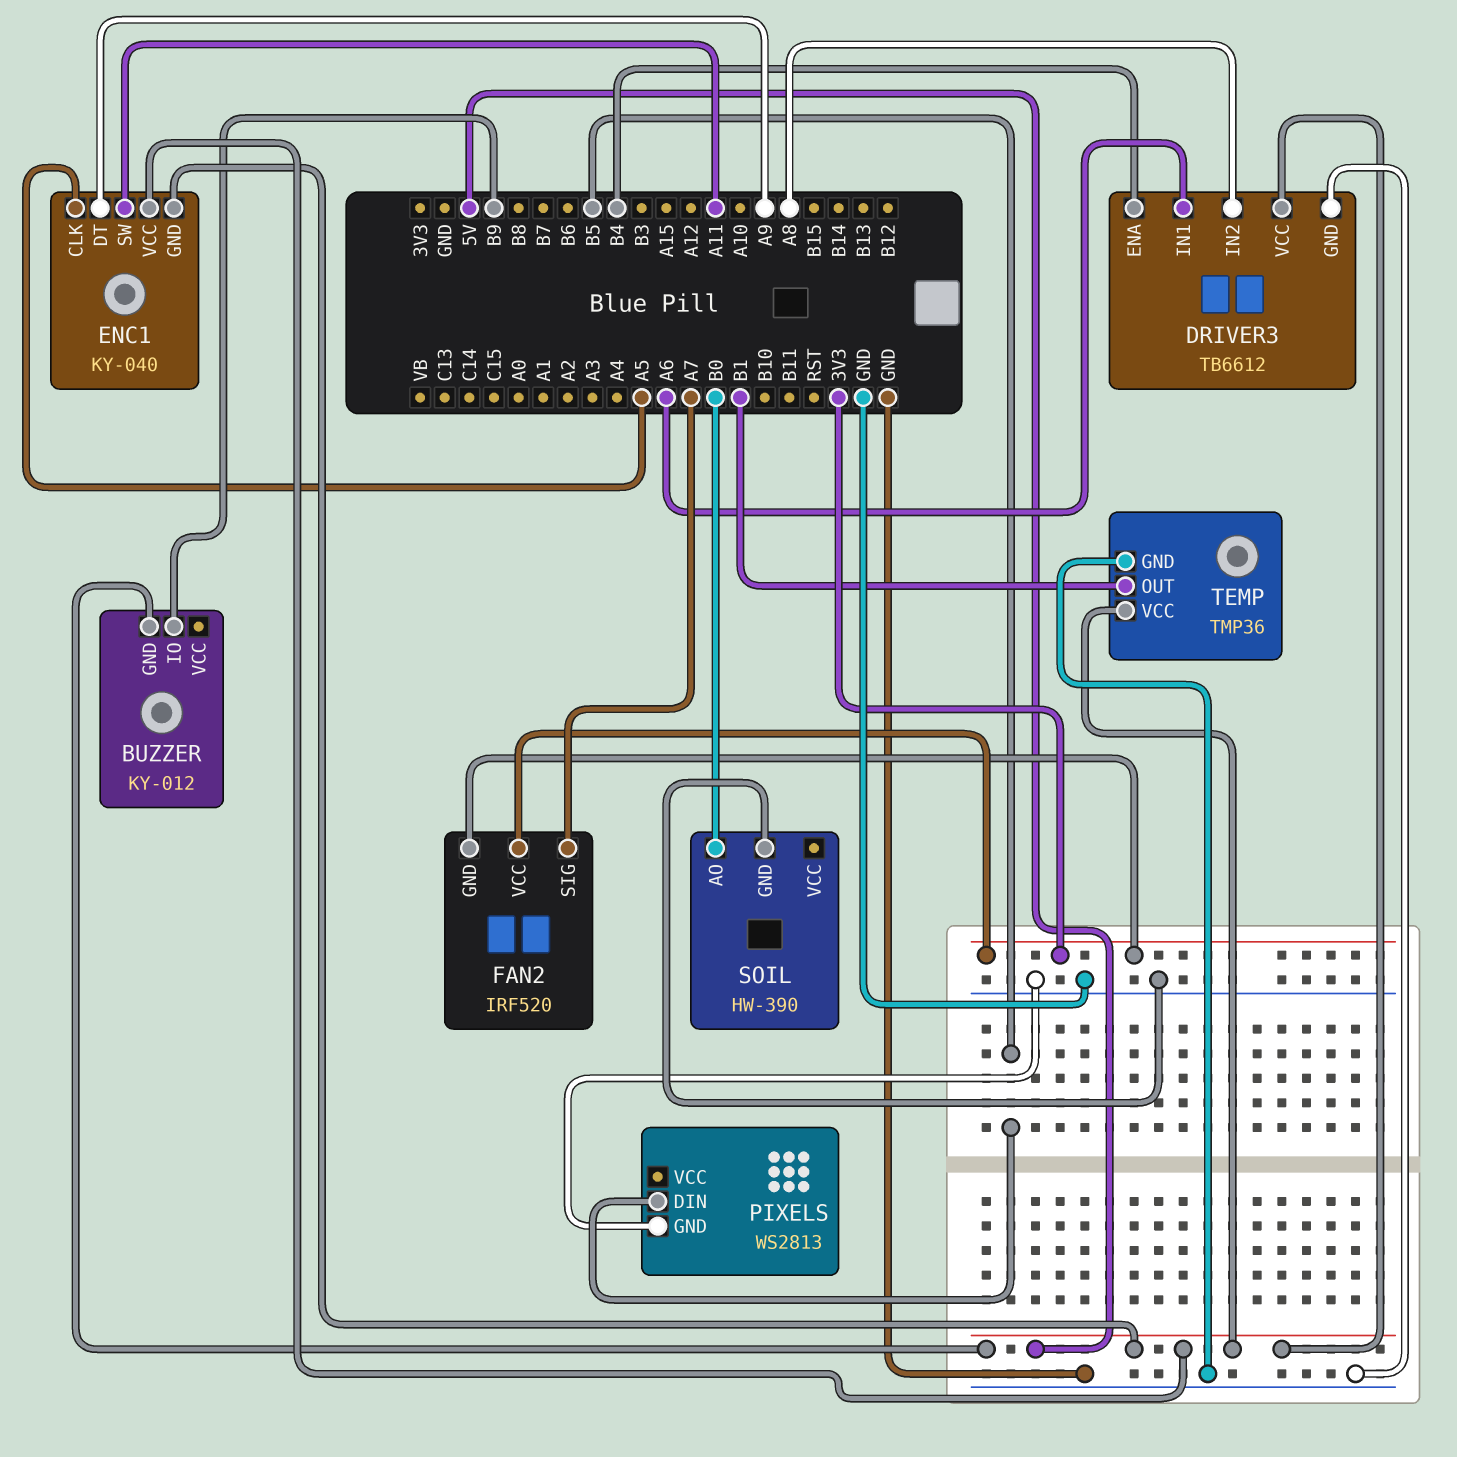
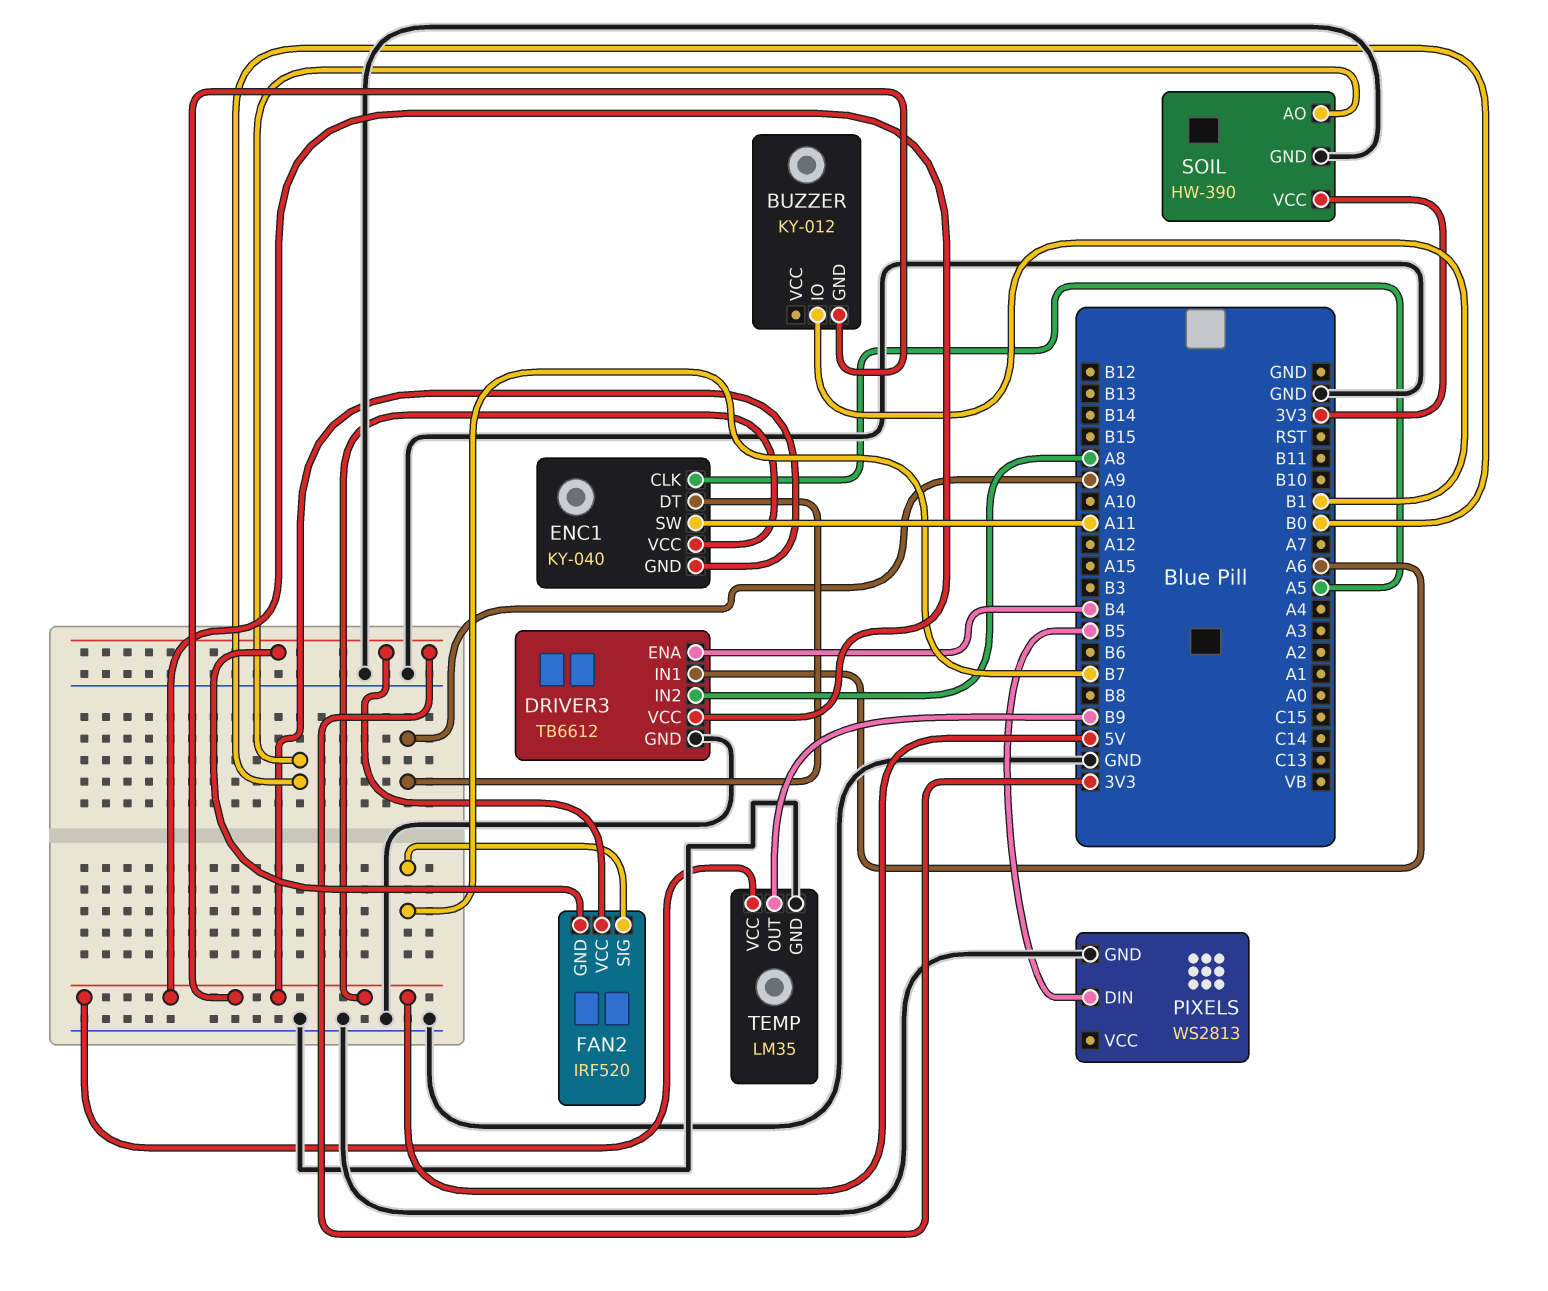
BUZZER pin IO: B9 -> B1
FAN2 pin SIG: A7 -> B7
SOIL pin VCC: none -> 3V3
TEMP: TMP36 -> LM35
TEMP pin OUT: B1 -> B9

